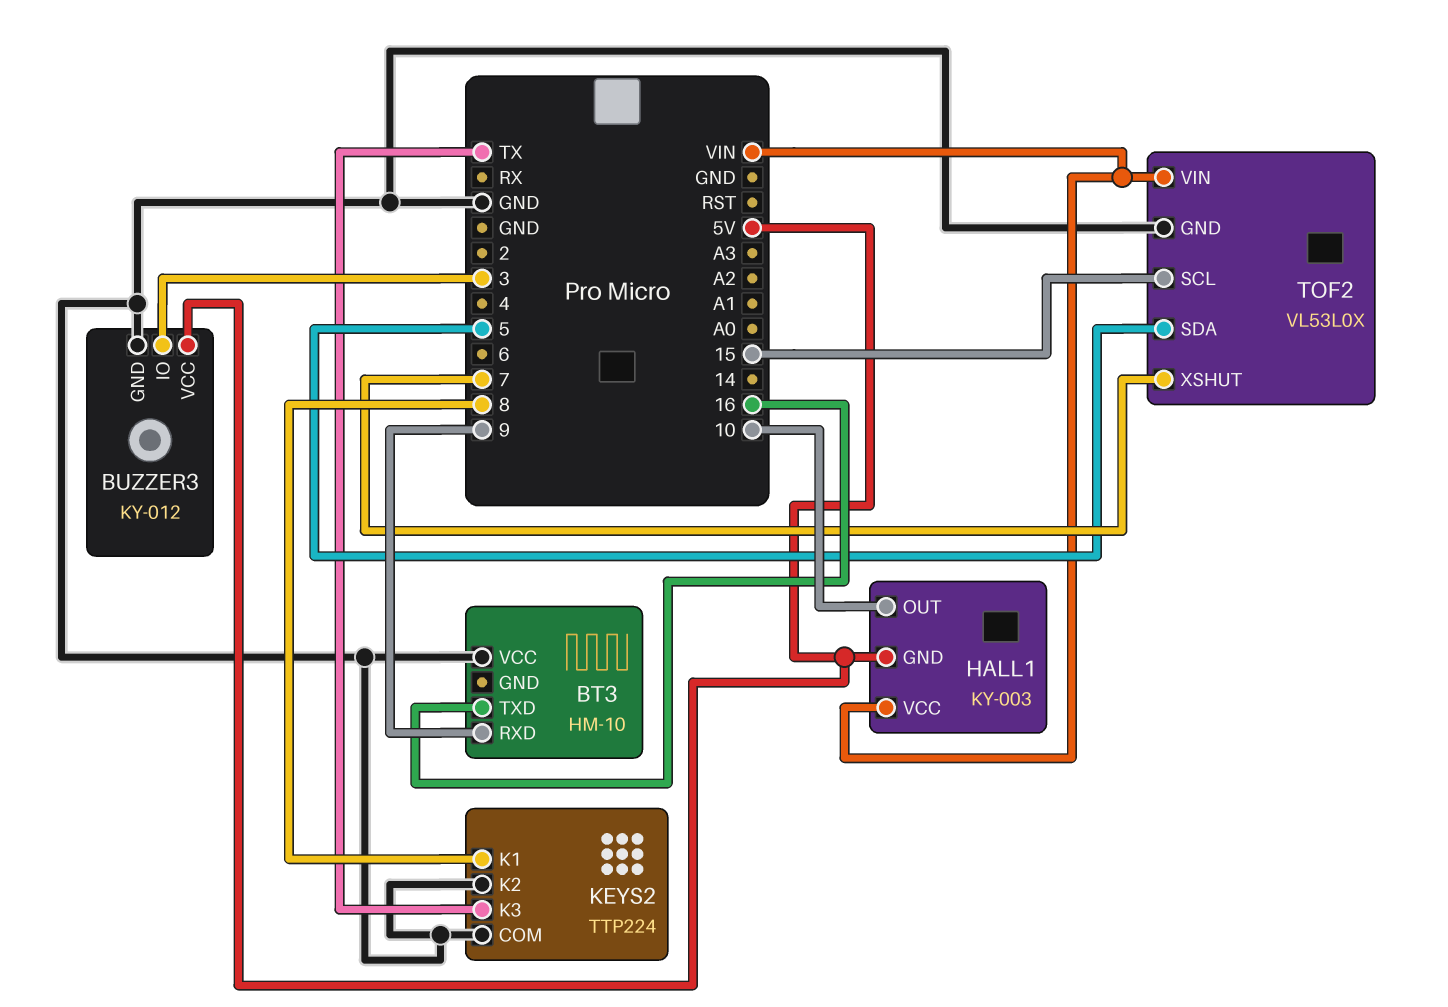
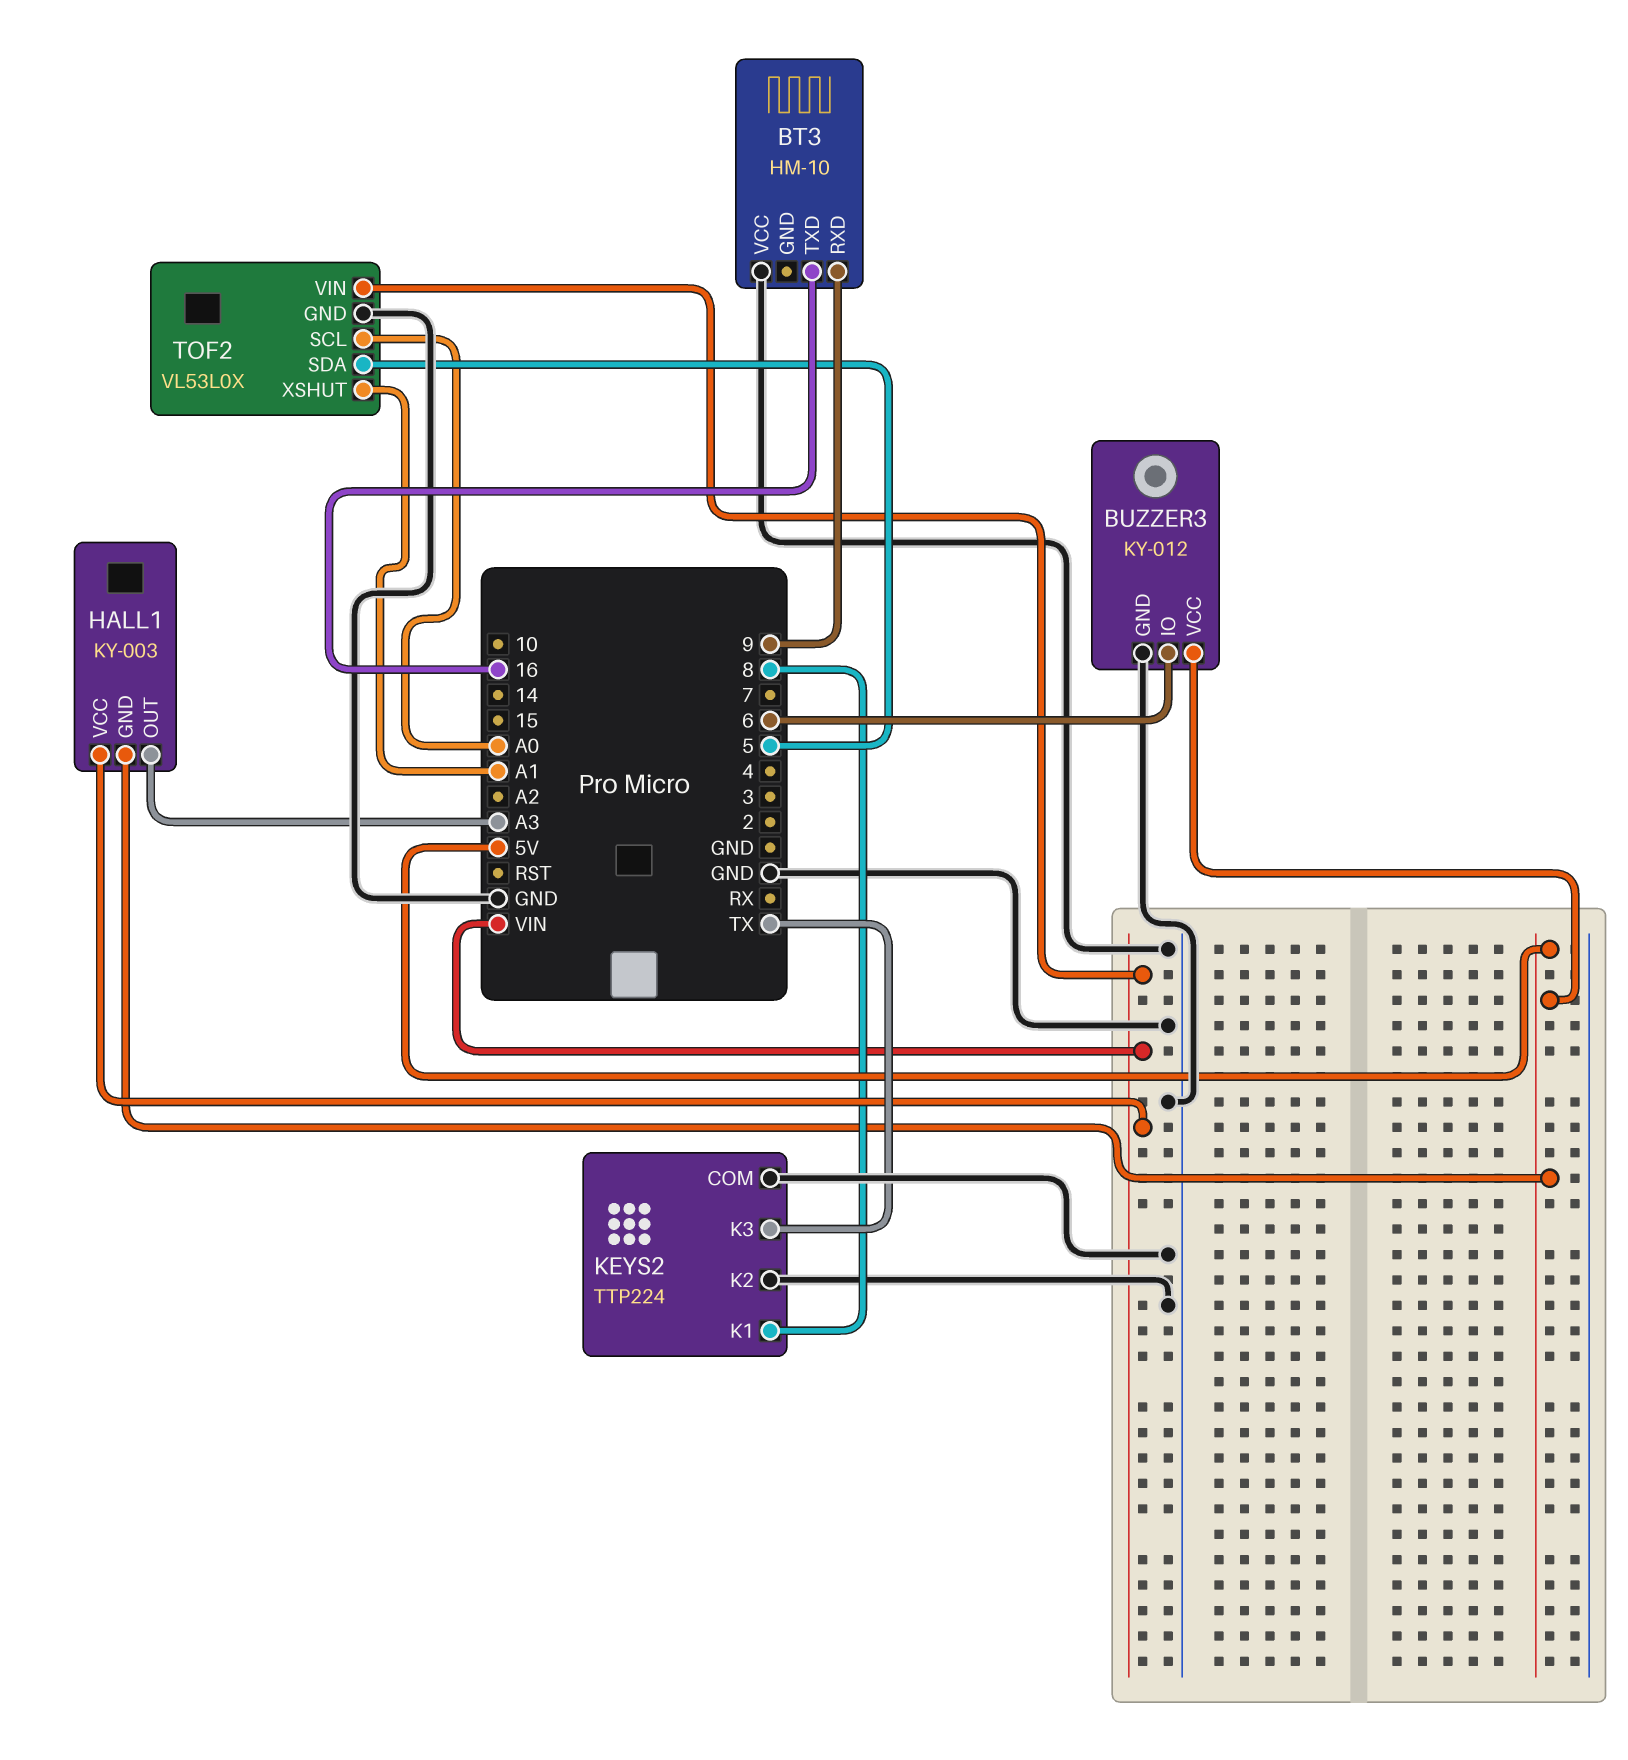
BUZZER3 pin IO: 3 -> 6
HALL1 pin OUT: 10 -> A3
TOF2 pin SCL: 15 -> A0
TOF2 pin XSHUT: 7 -> A1

